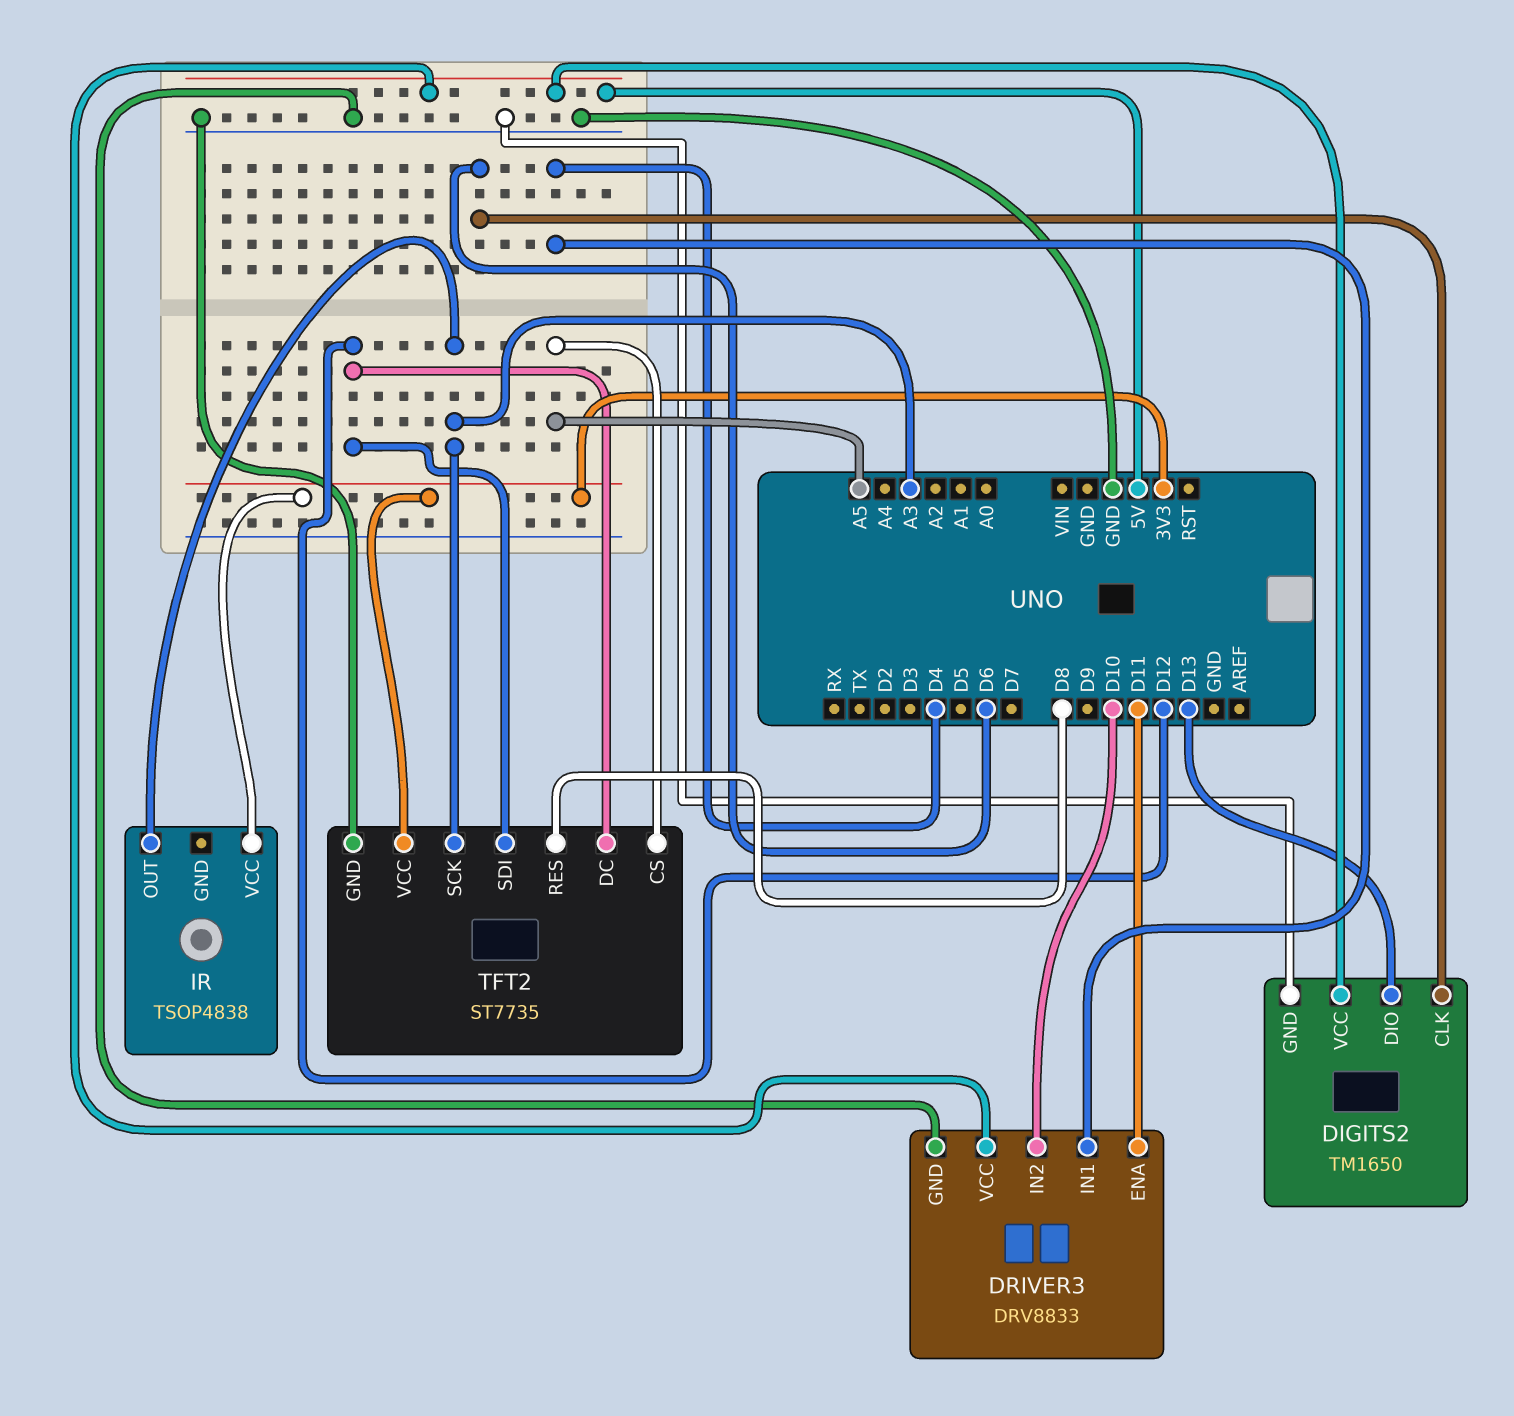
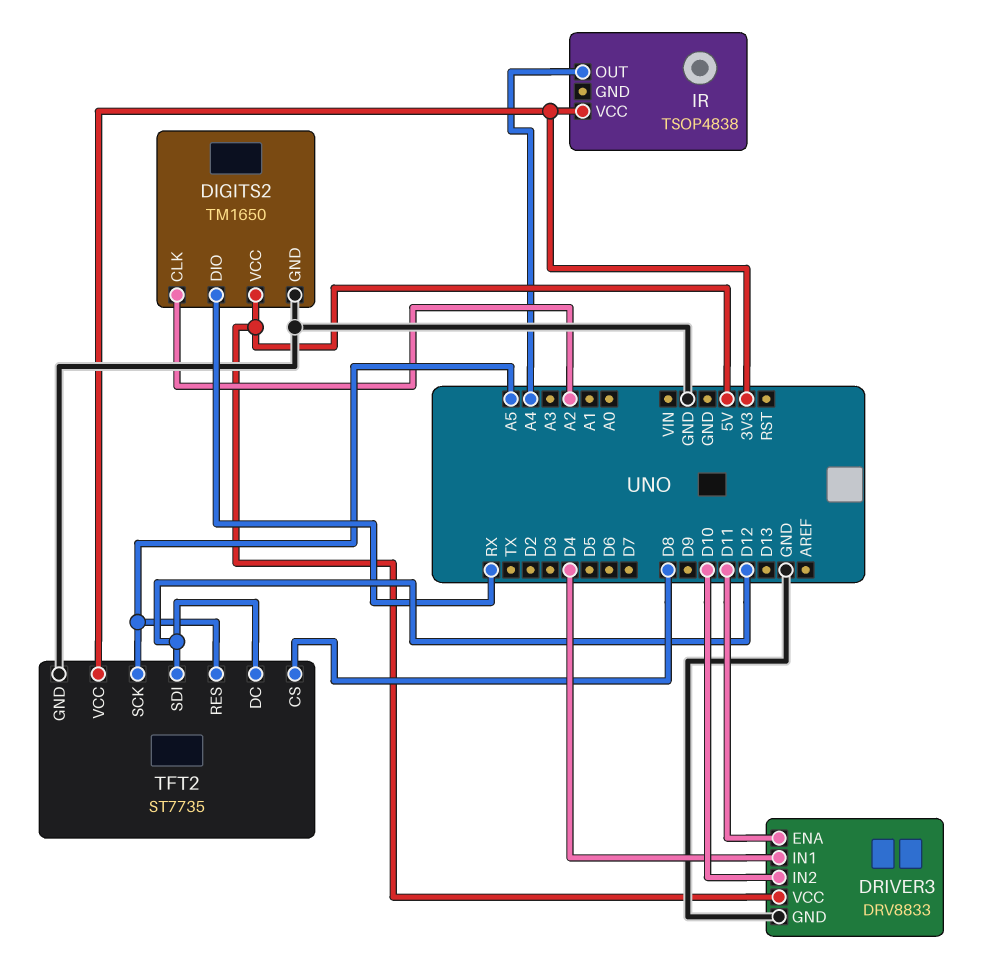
DIGITS2 pin CLK: D6 -> A2
DIGITS2 pin DIO: D13 -> RX
IR pin OUT: A3 -> A4
TFT2 pin CS: A5 -> D8
TFT2 pin RES: D8 -> A5
TFT2 pin SCK: A3 -> A5

